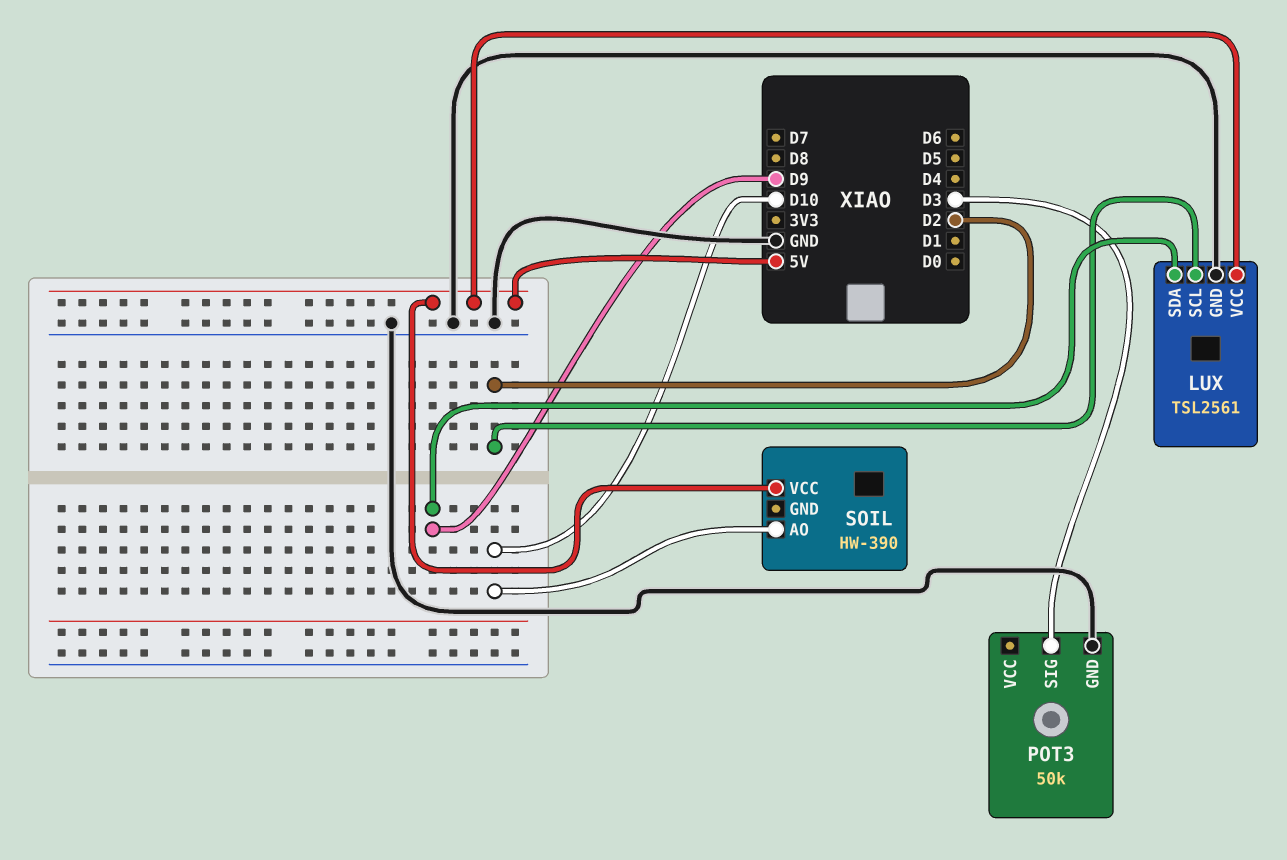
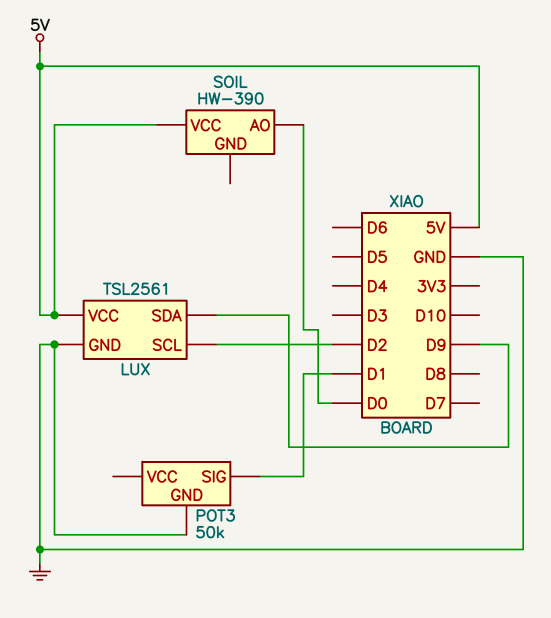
POT3 pin SIG: D3 -> D1
SOIL pin AO: D10 -> D0

